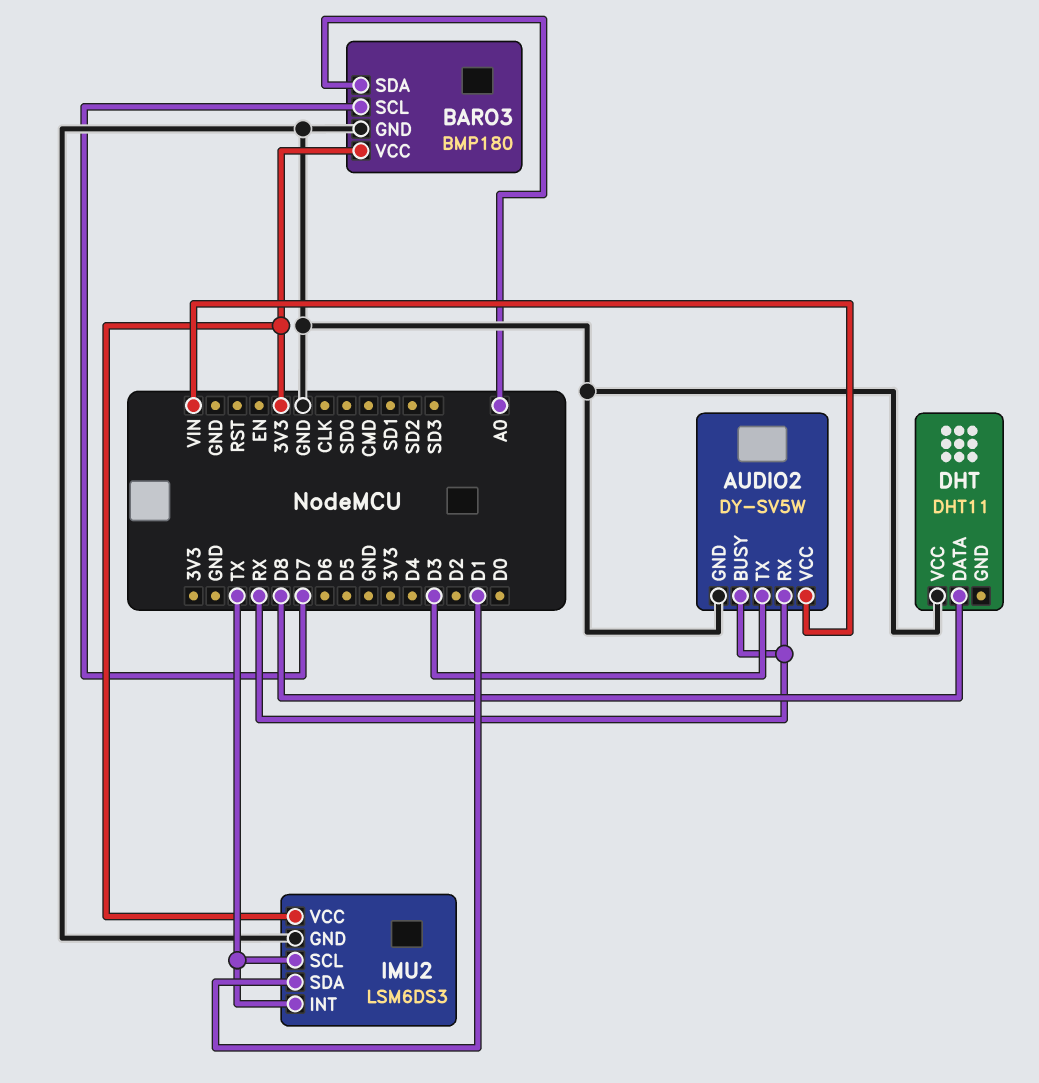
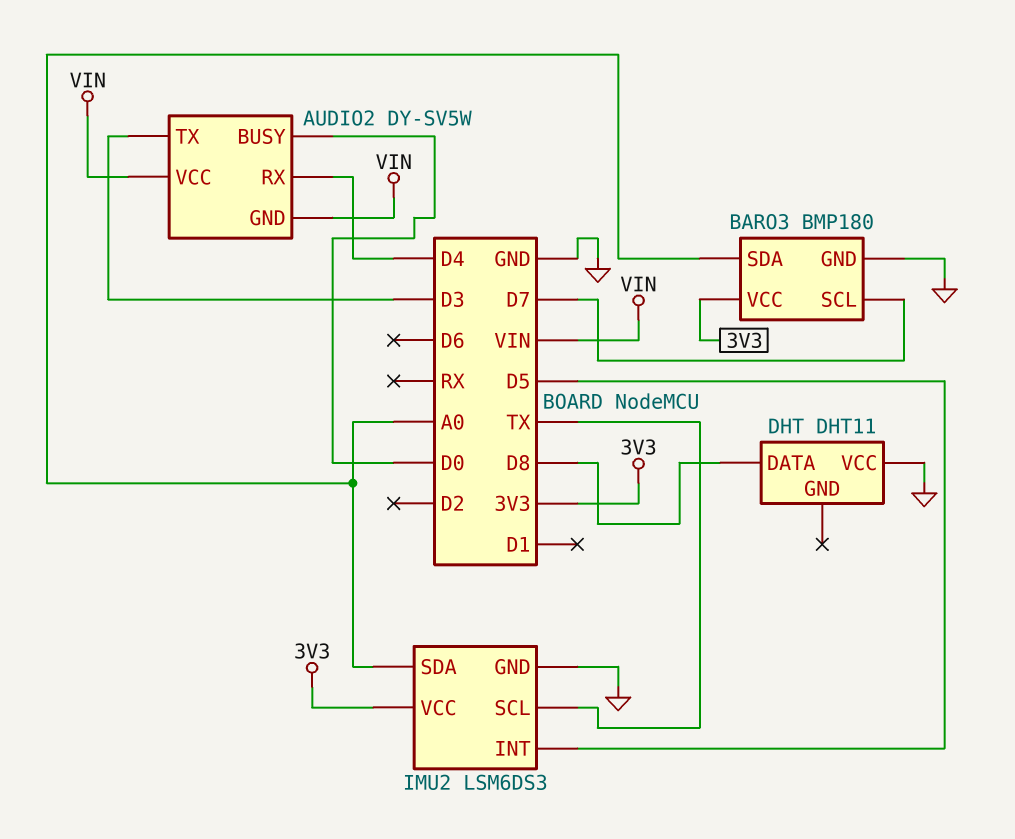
AUDIO2 pin BUSY: RX -> D0
AUDIO2 pin GND: GND -> VIN
AUDIO2 pin RX: RX -> D4
IMU2 pin INT: TX -> D5
IMU2 pin SDA: D1 -> A0

